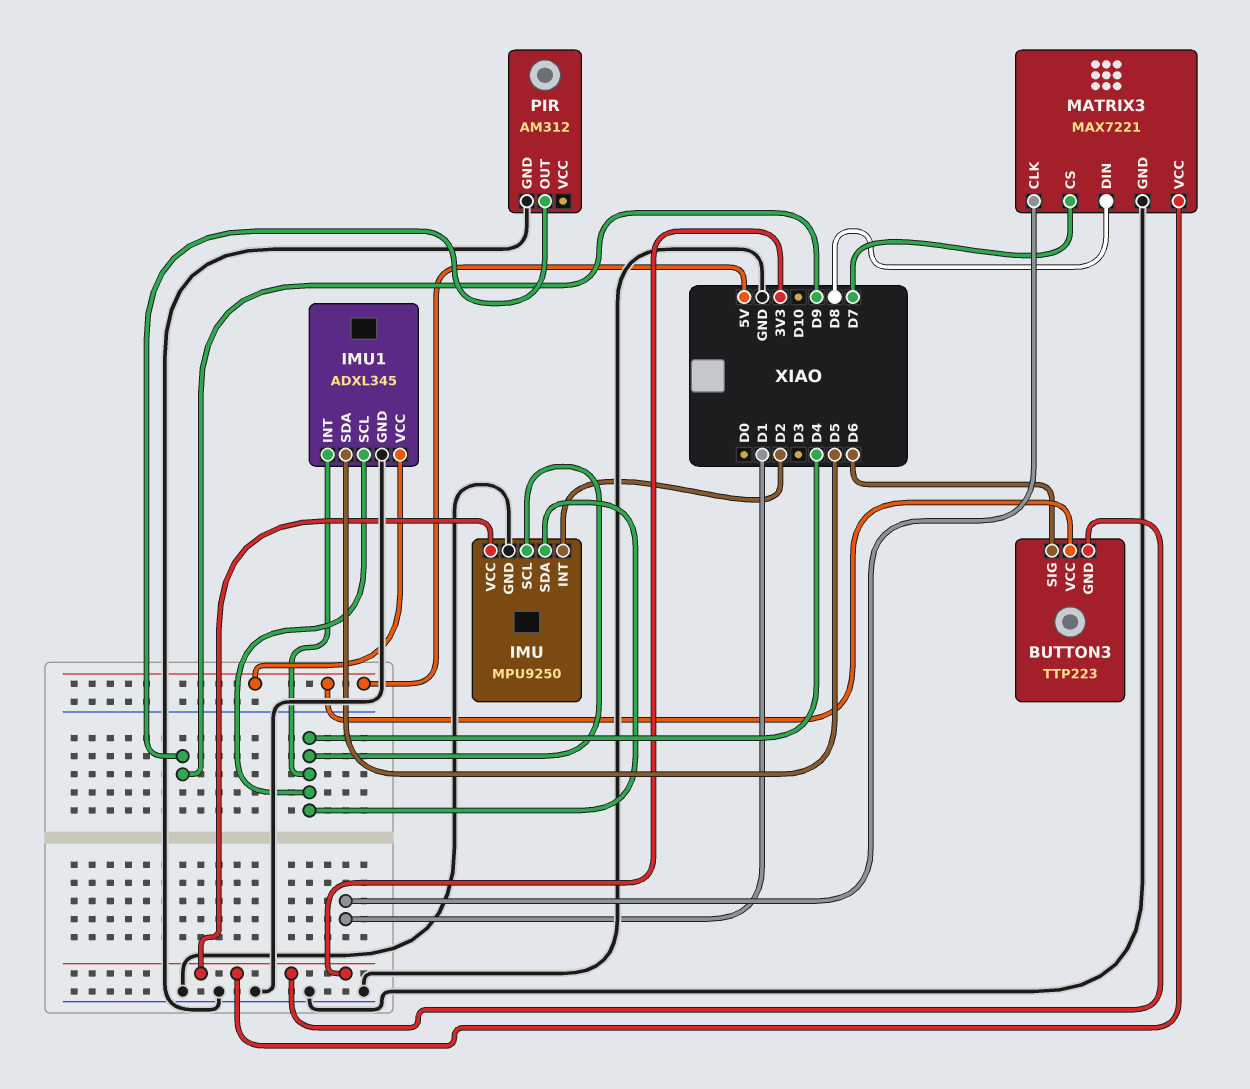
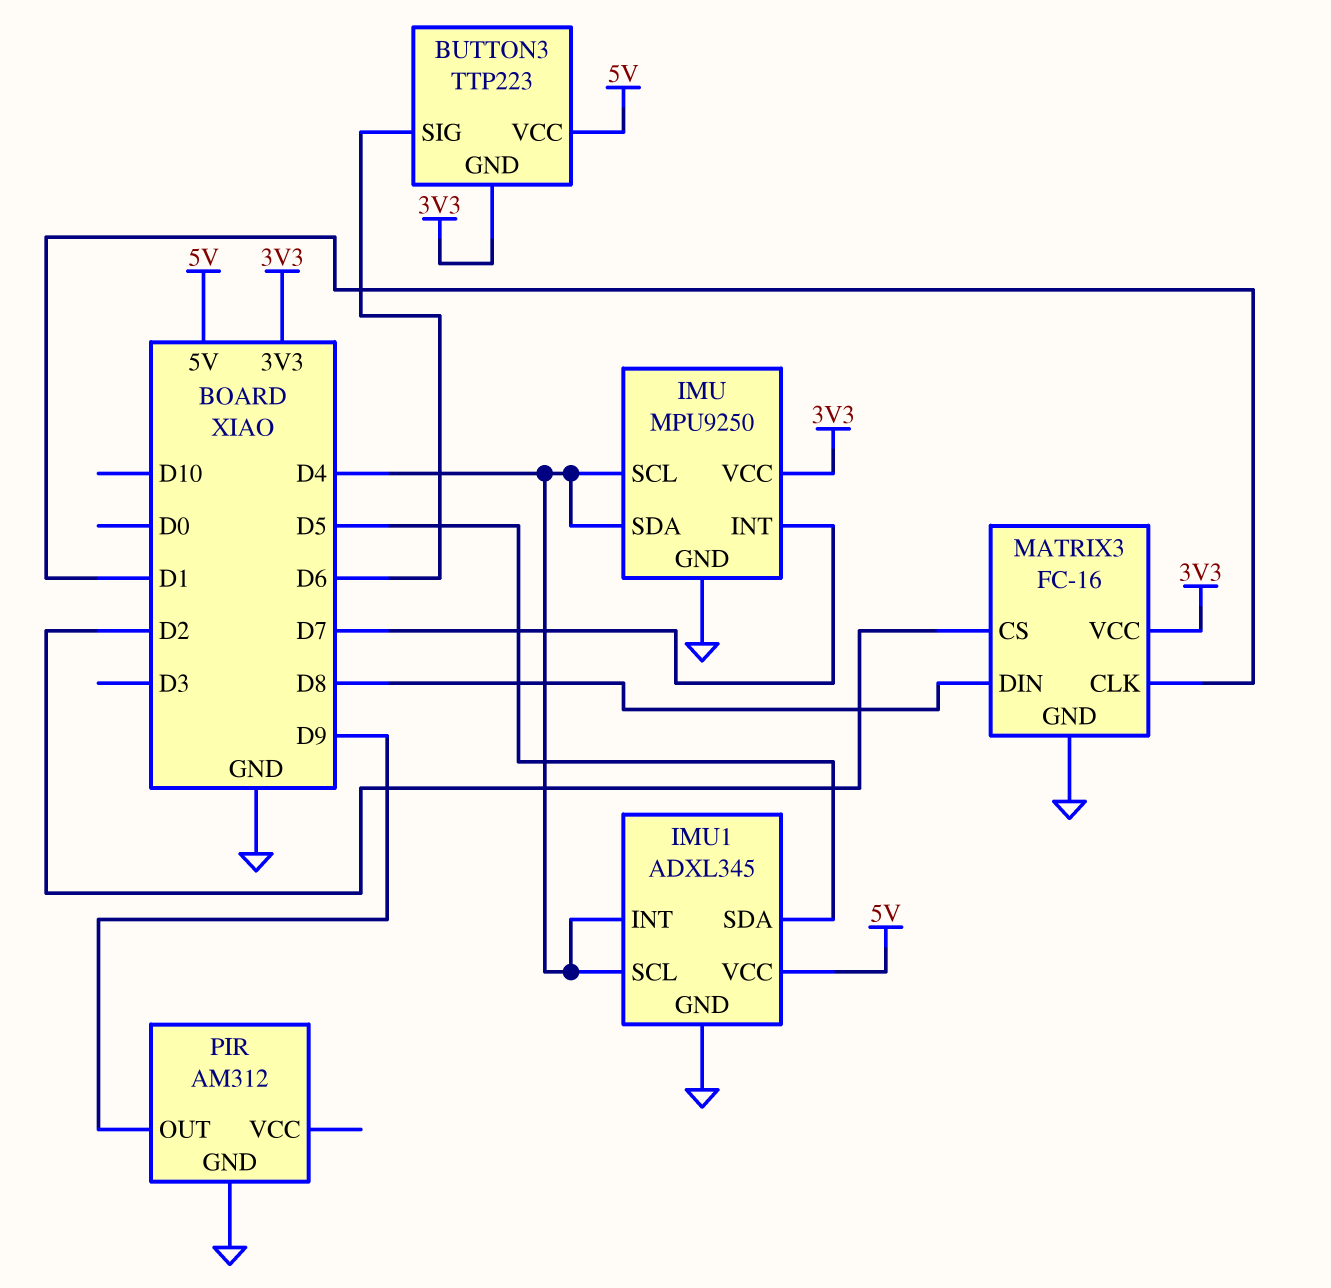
IMU pin INT: D2 -> D7
MATRIX3: MAX7221 -> FC-16
MATRIX3 pin CS: D7 -> D2

